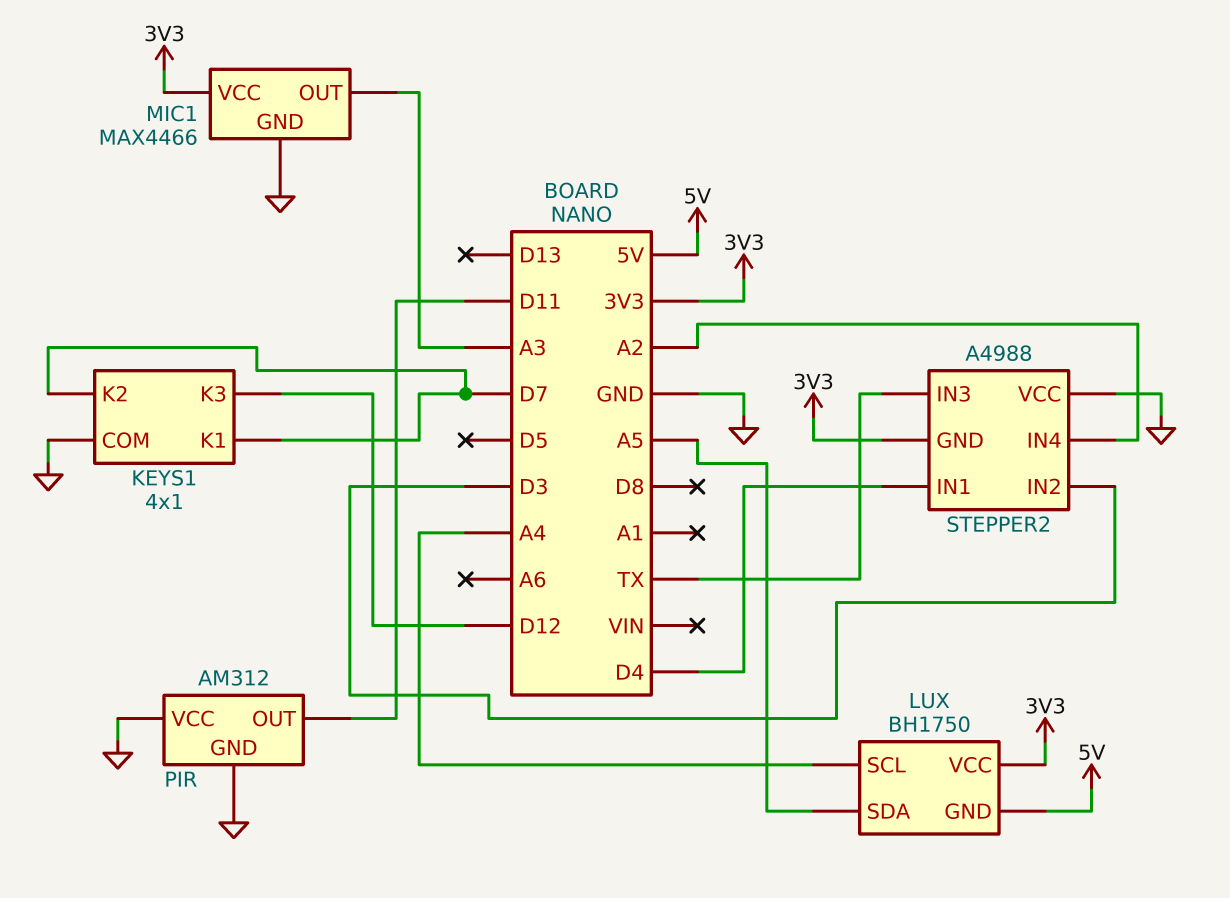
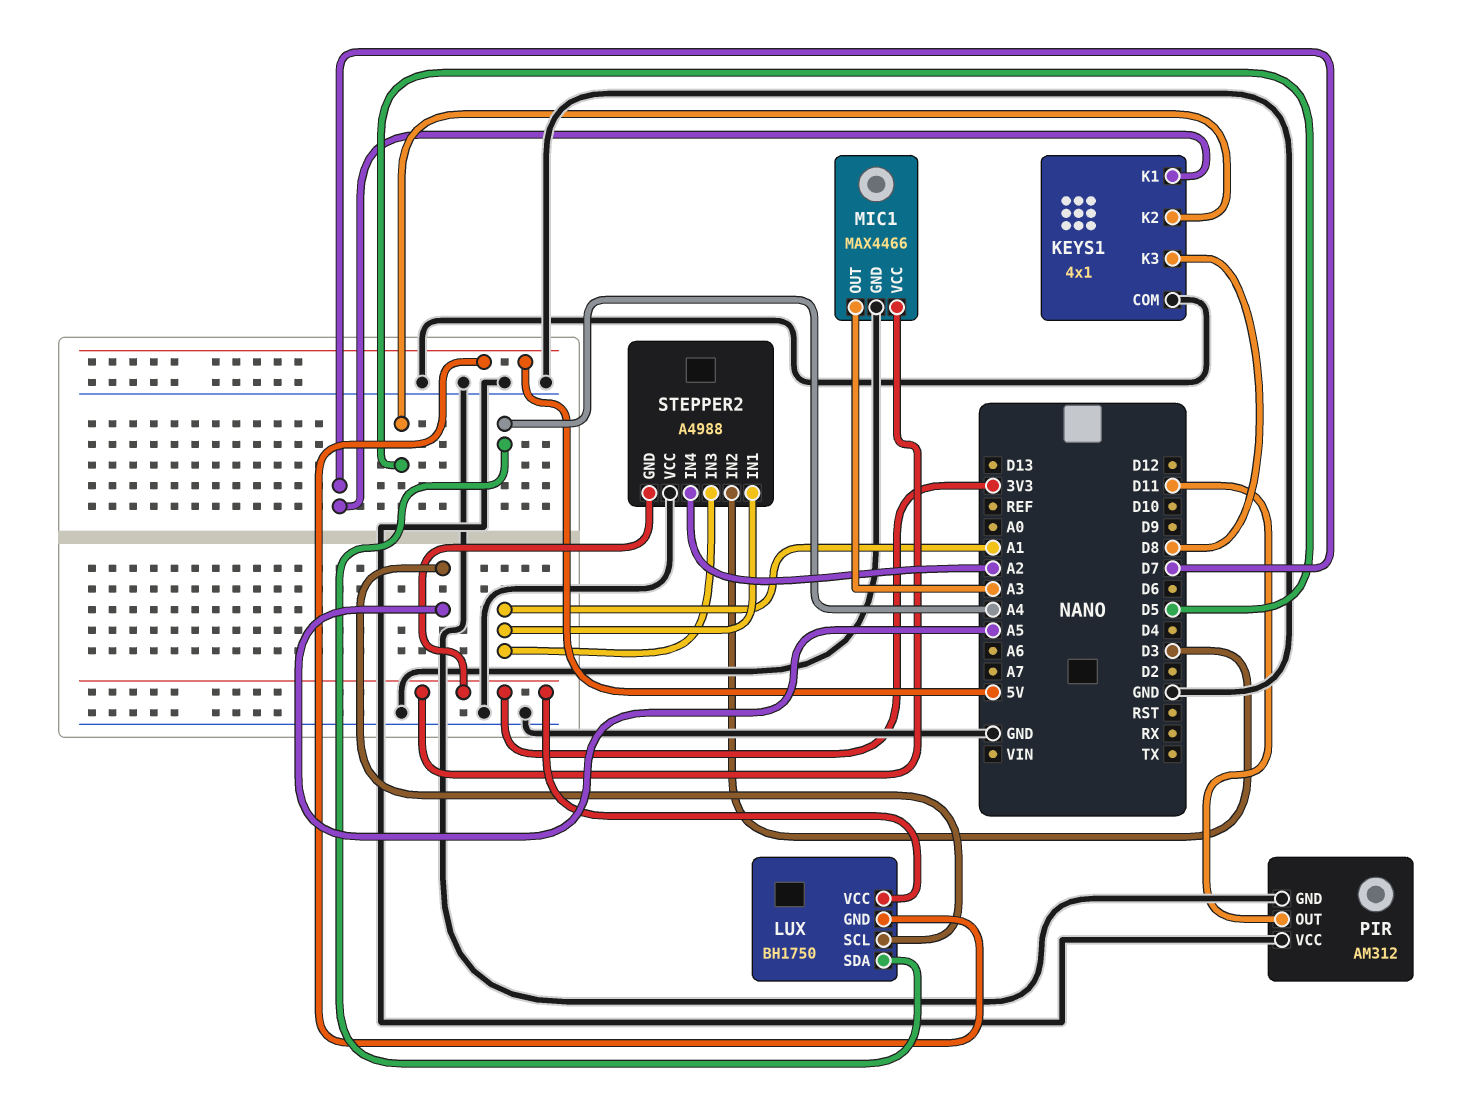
KEYS1 pin K2: D7 -> D5
KEYS1 pin K3: D12 -> D8
LUX pin SCL: A4 -> A5
LUX pin SDA: A5 -> A4
STEPPER2 pin IN1: D4 -> A1
STEPPER2 pin IN3: TX -> A1

